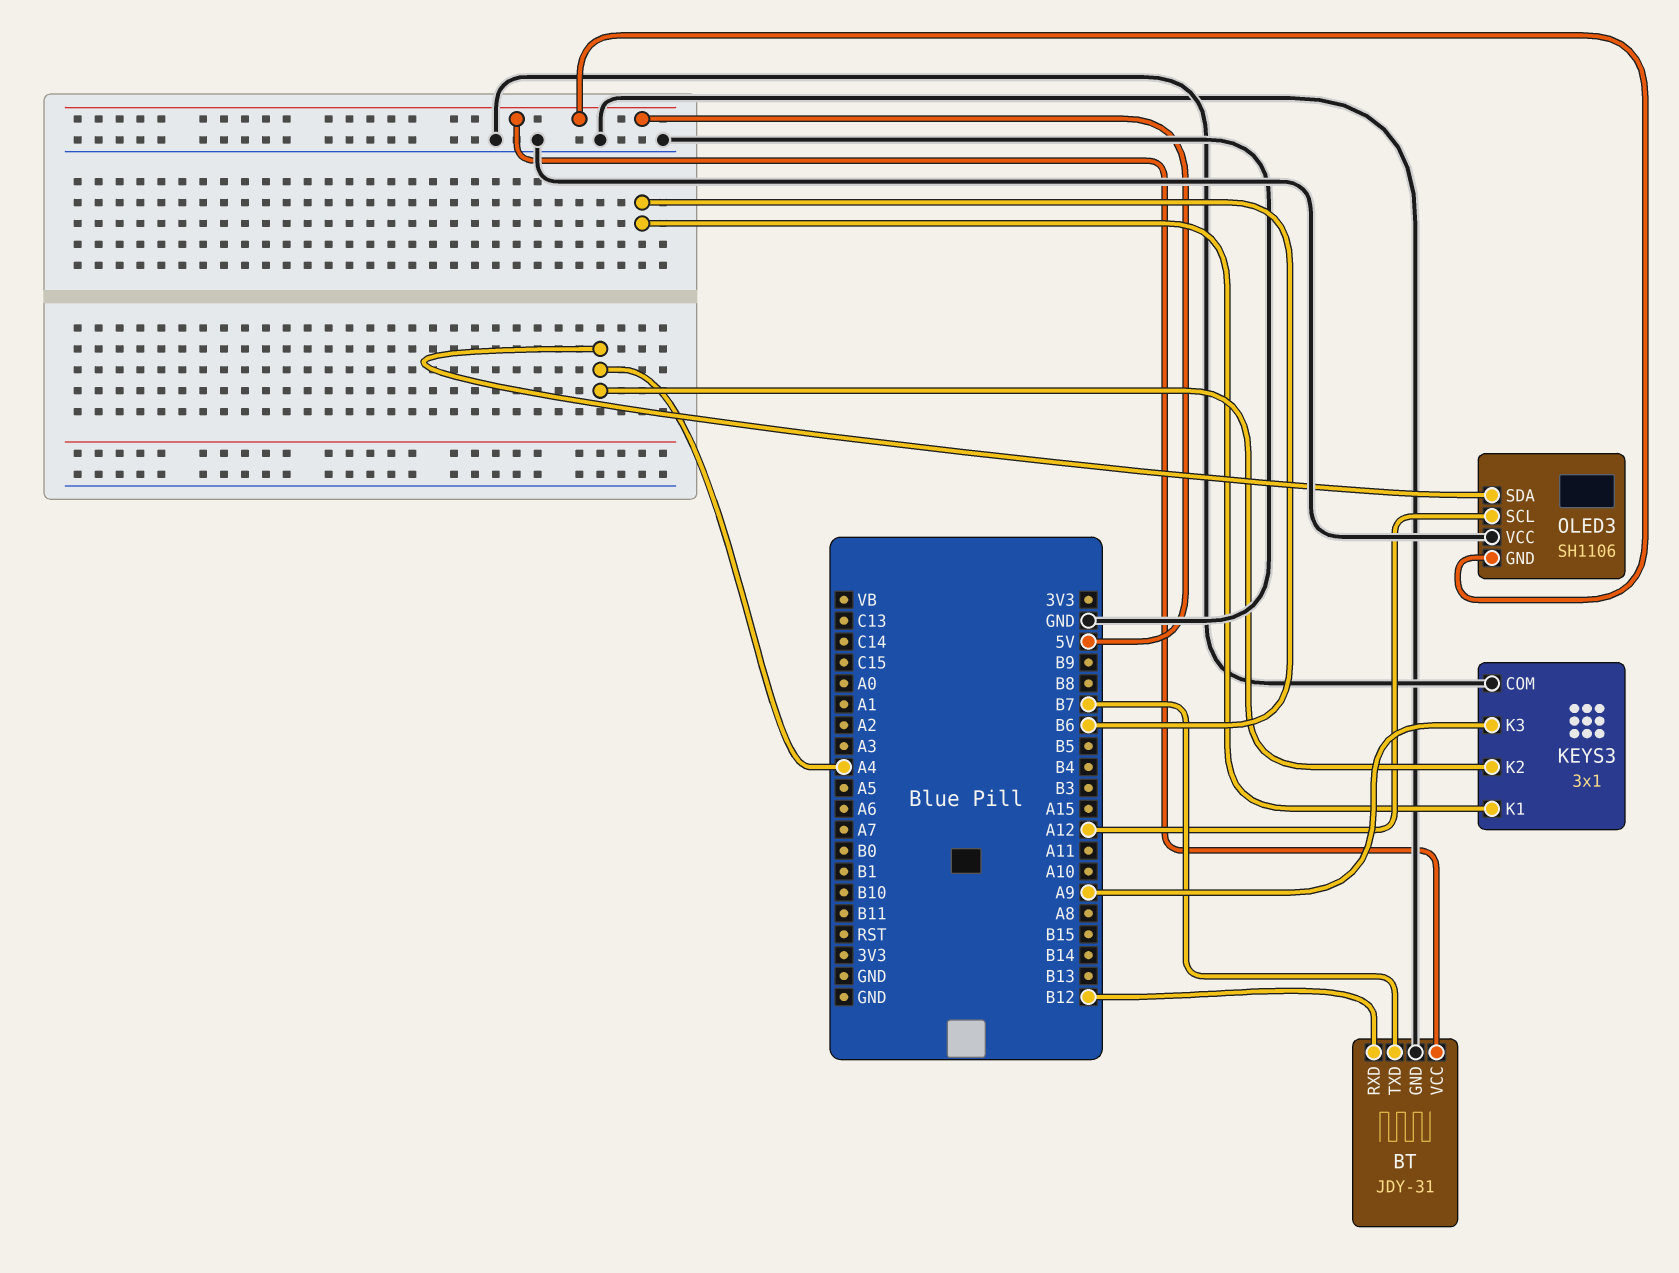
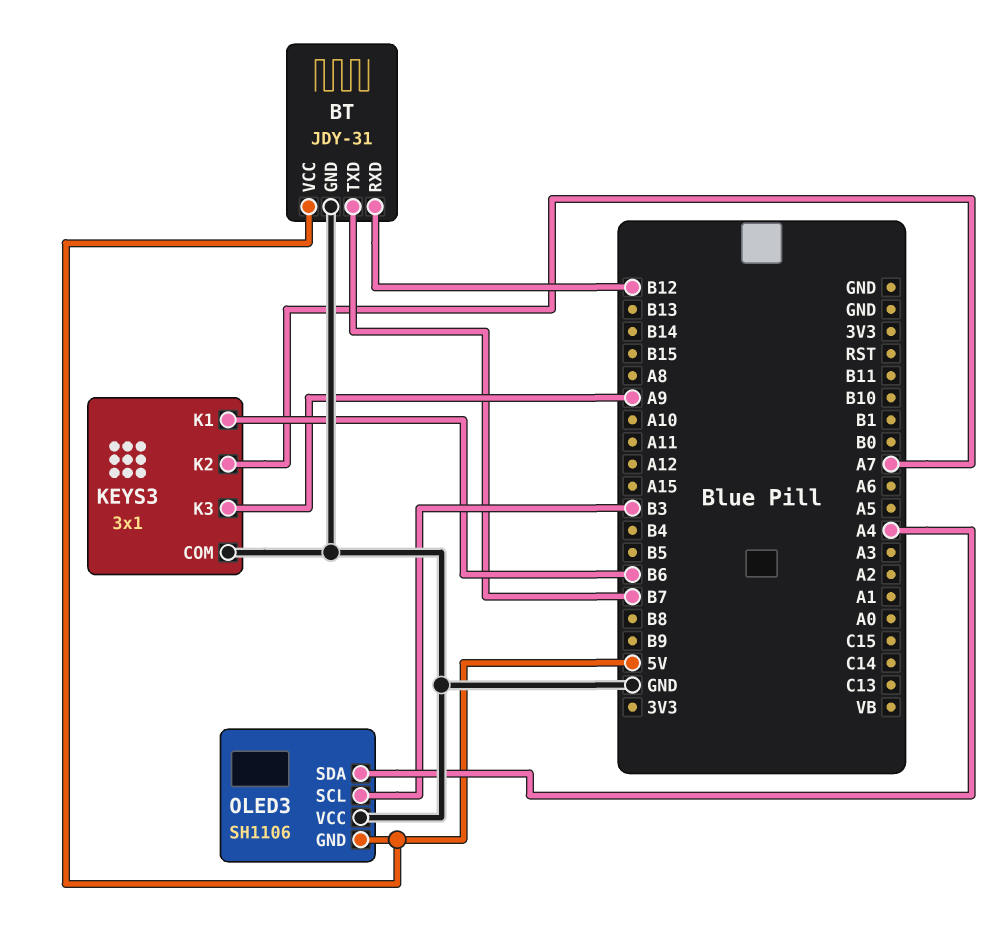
KEYS3 pin K2: A4 -> A7
OLED3 pin SCL: A12 -> B3

